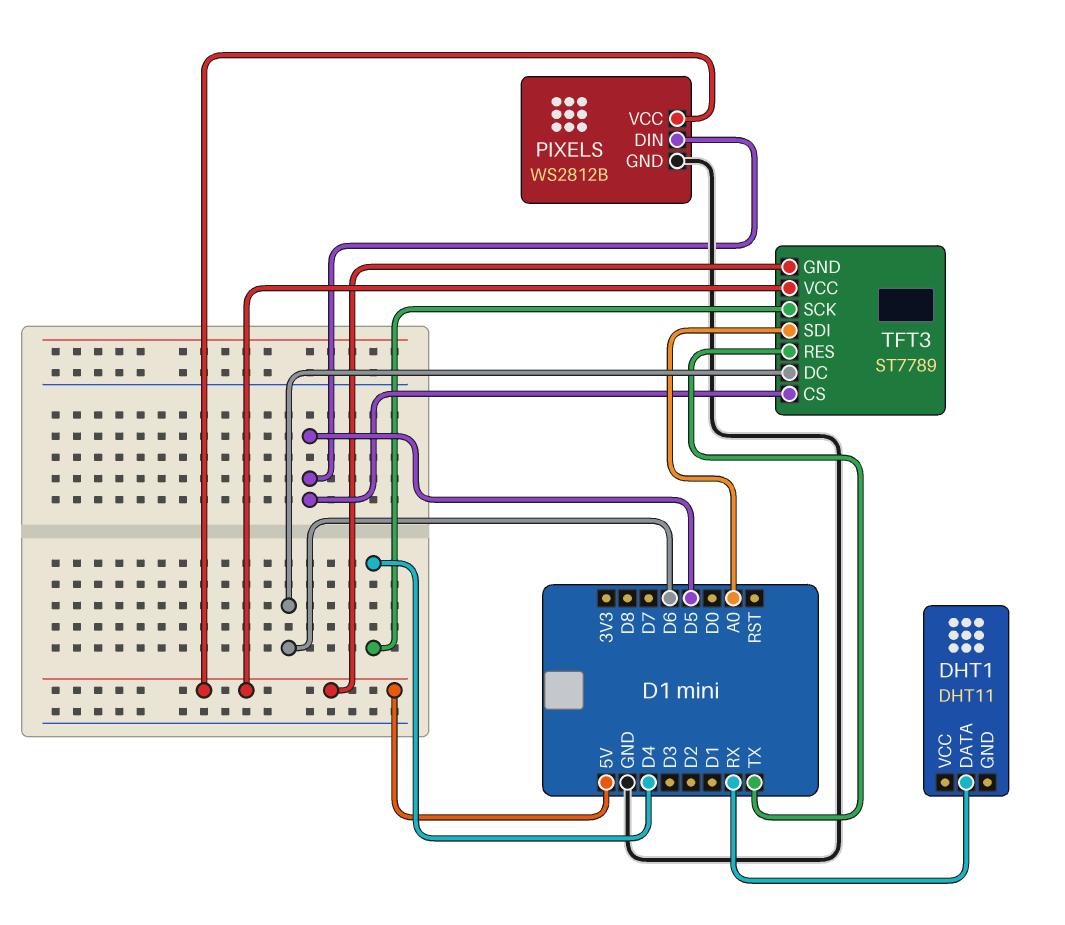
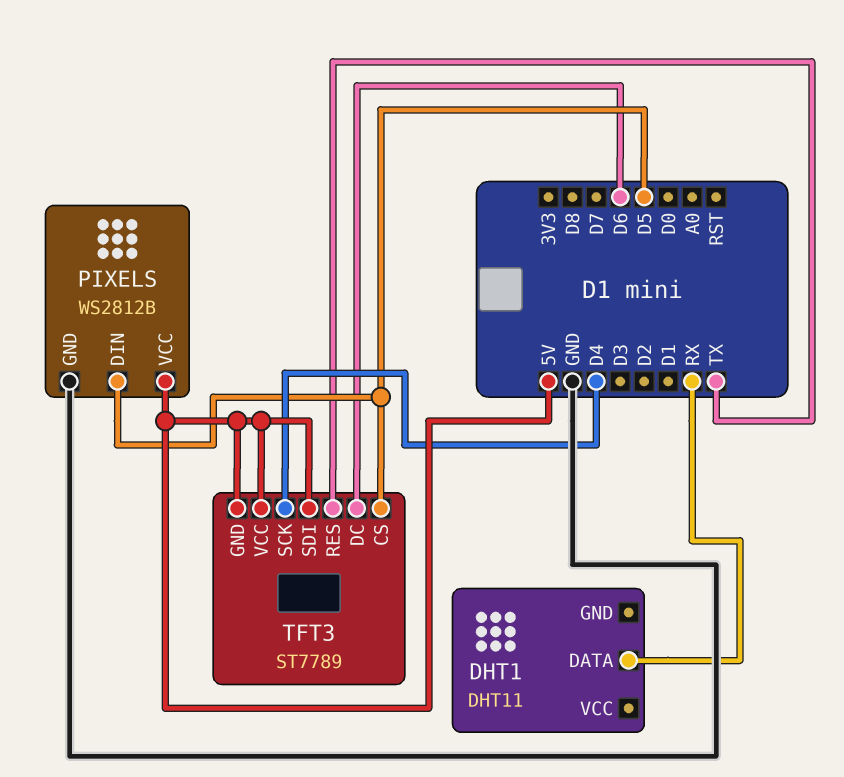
TFT3 pin SDI: A0 -> 5V

